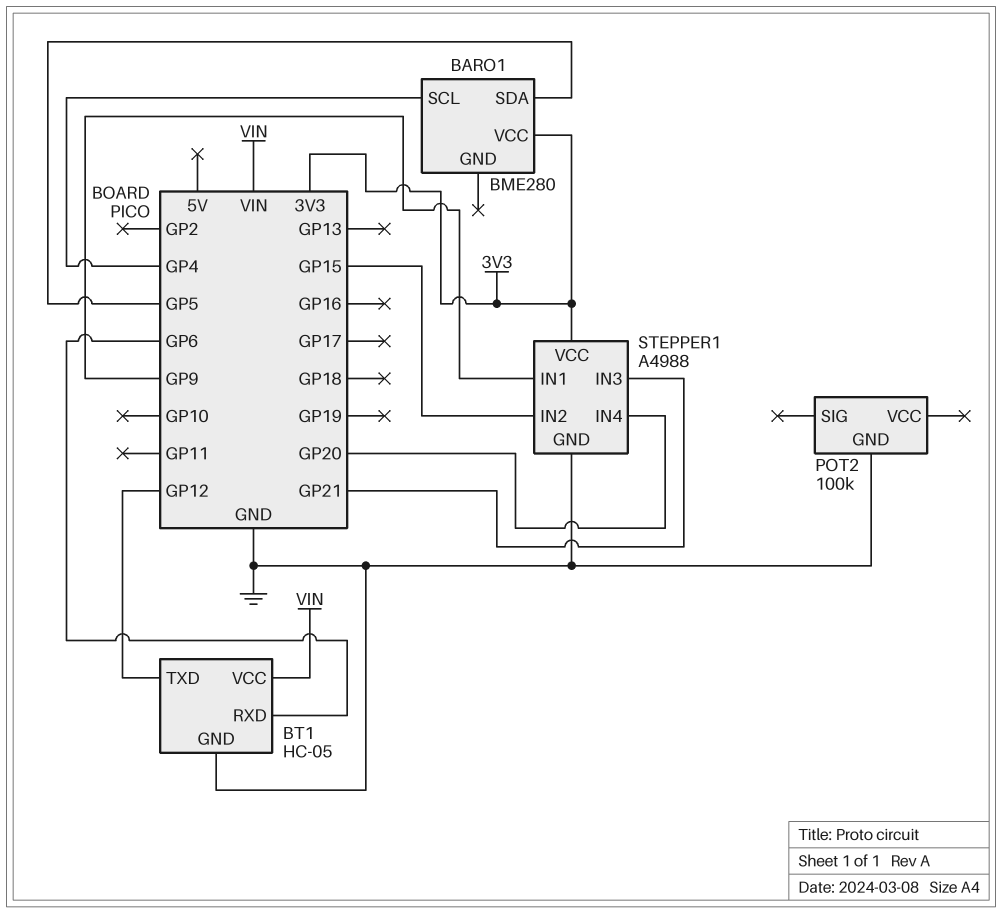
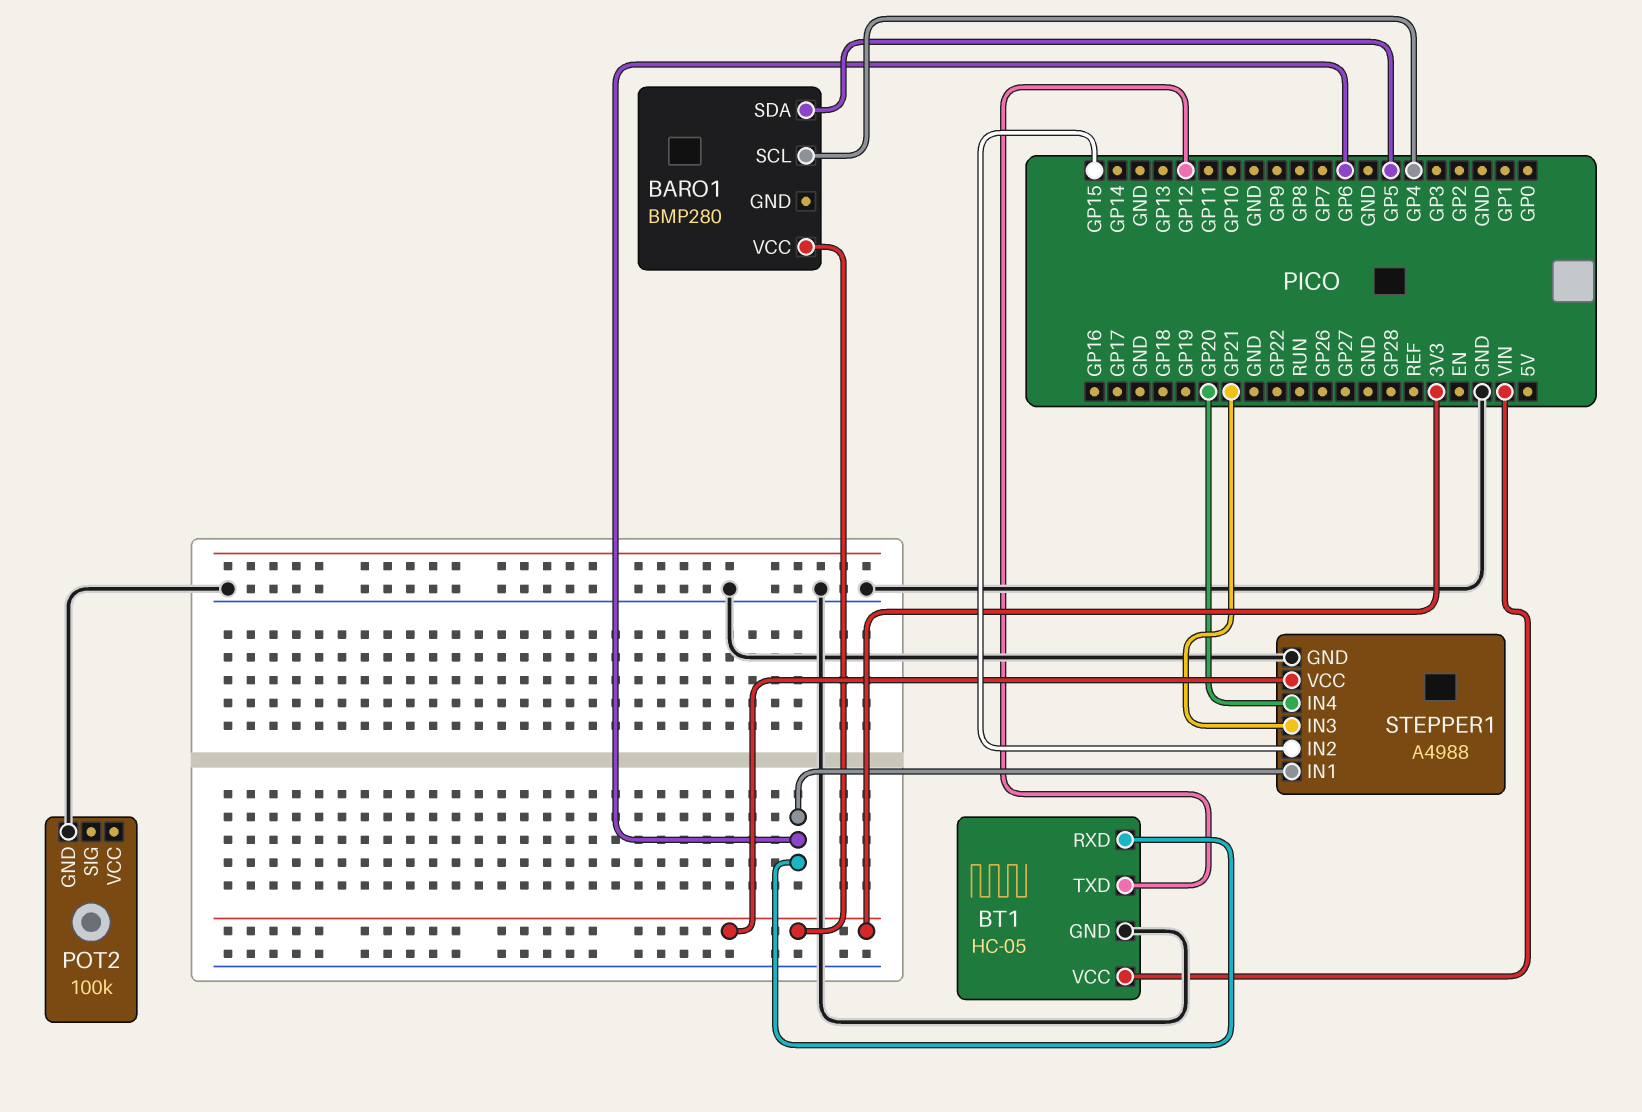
BARO1: BME280 -> BMP280
STEPPER1 pin IN1: GP9 -> GP6

